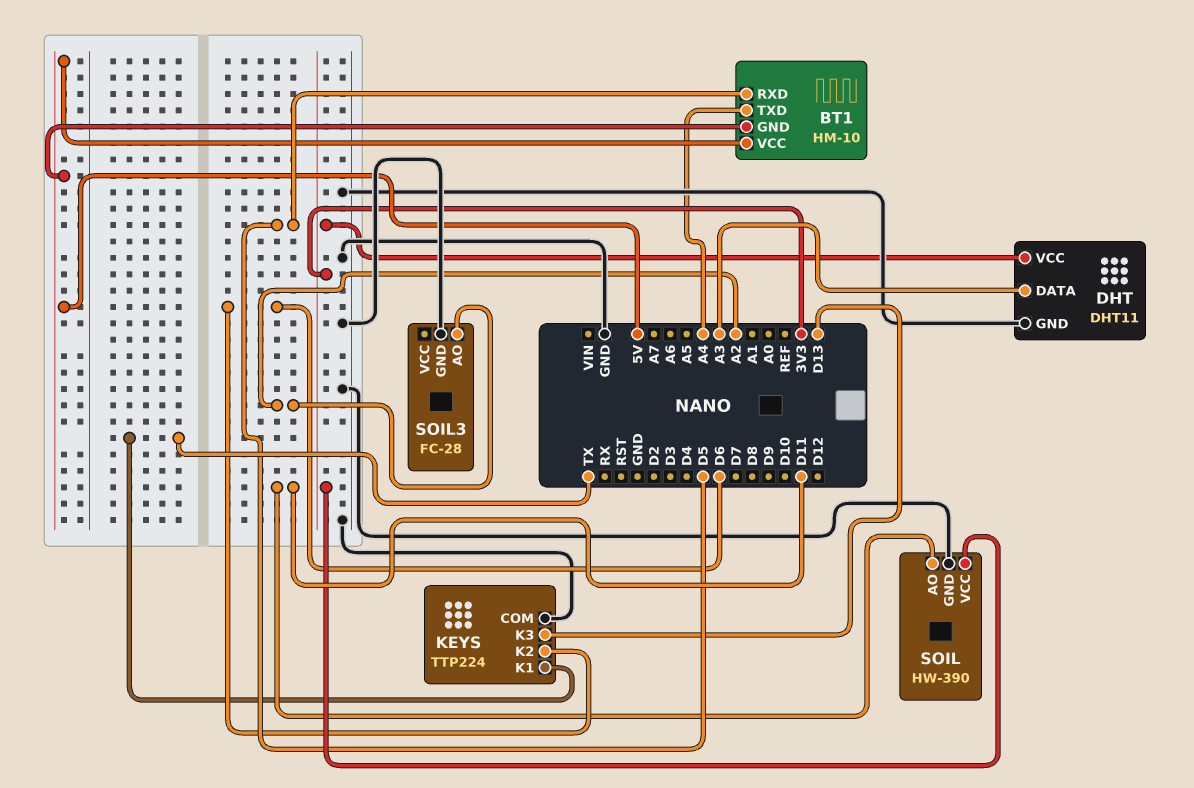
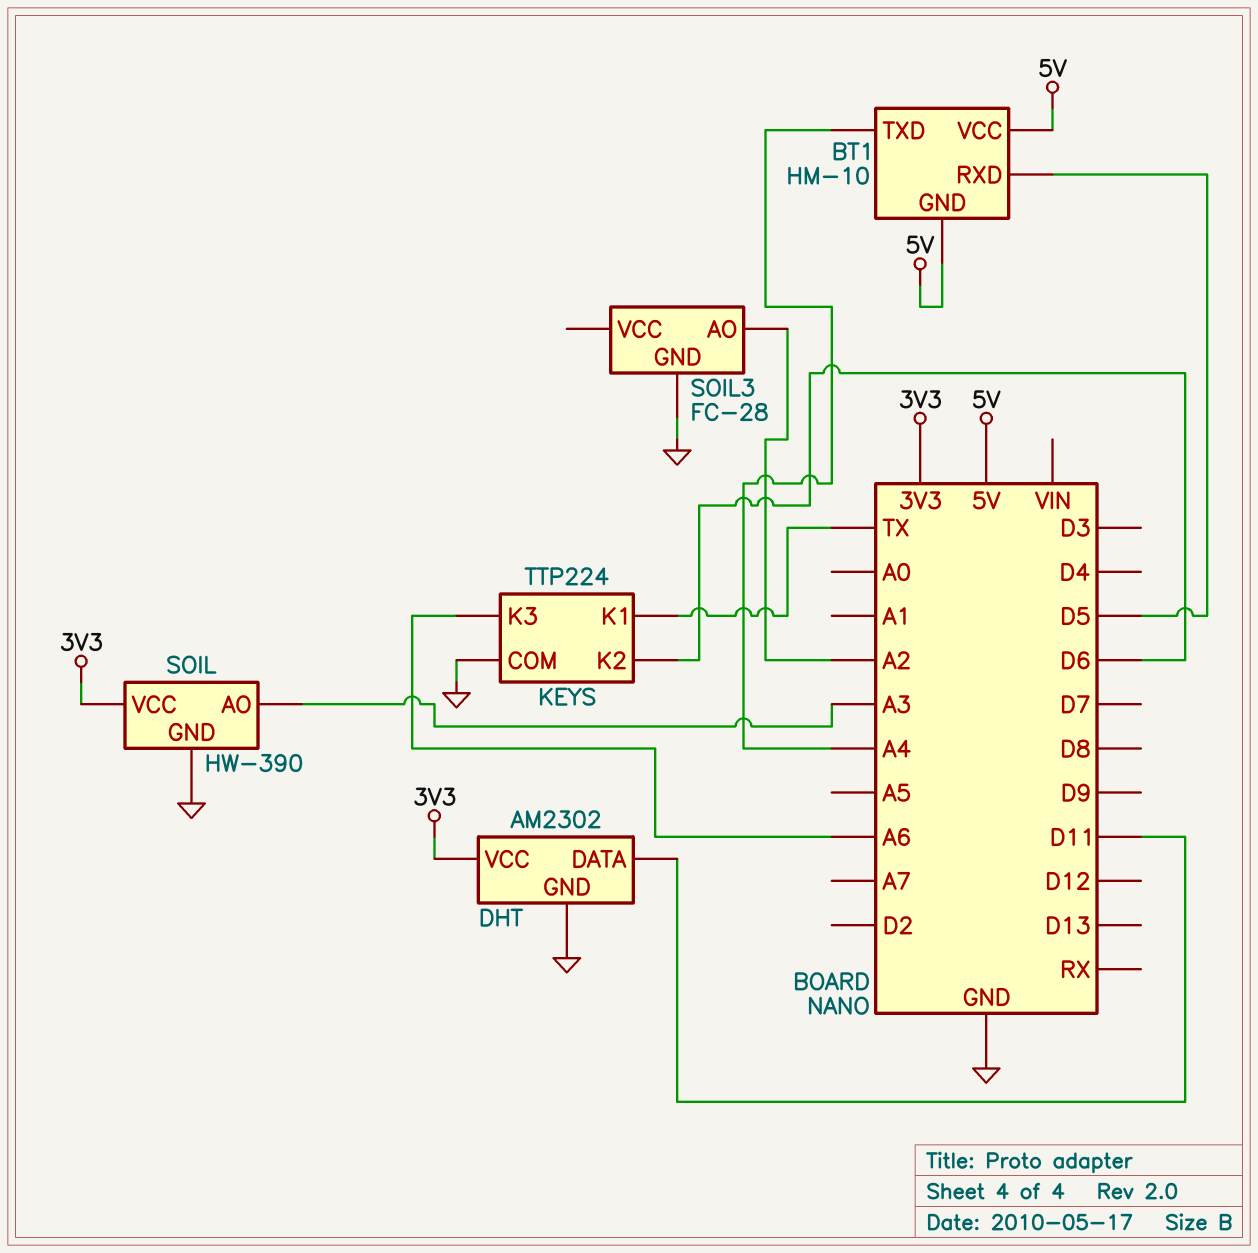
DHT: DHT11 -> AM2302
DHT pin DATA: A3 -> D11
KEYS pin K3: D13 -> A6
SOIL pin AO: D11 -> A3

